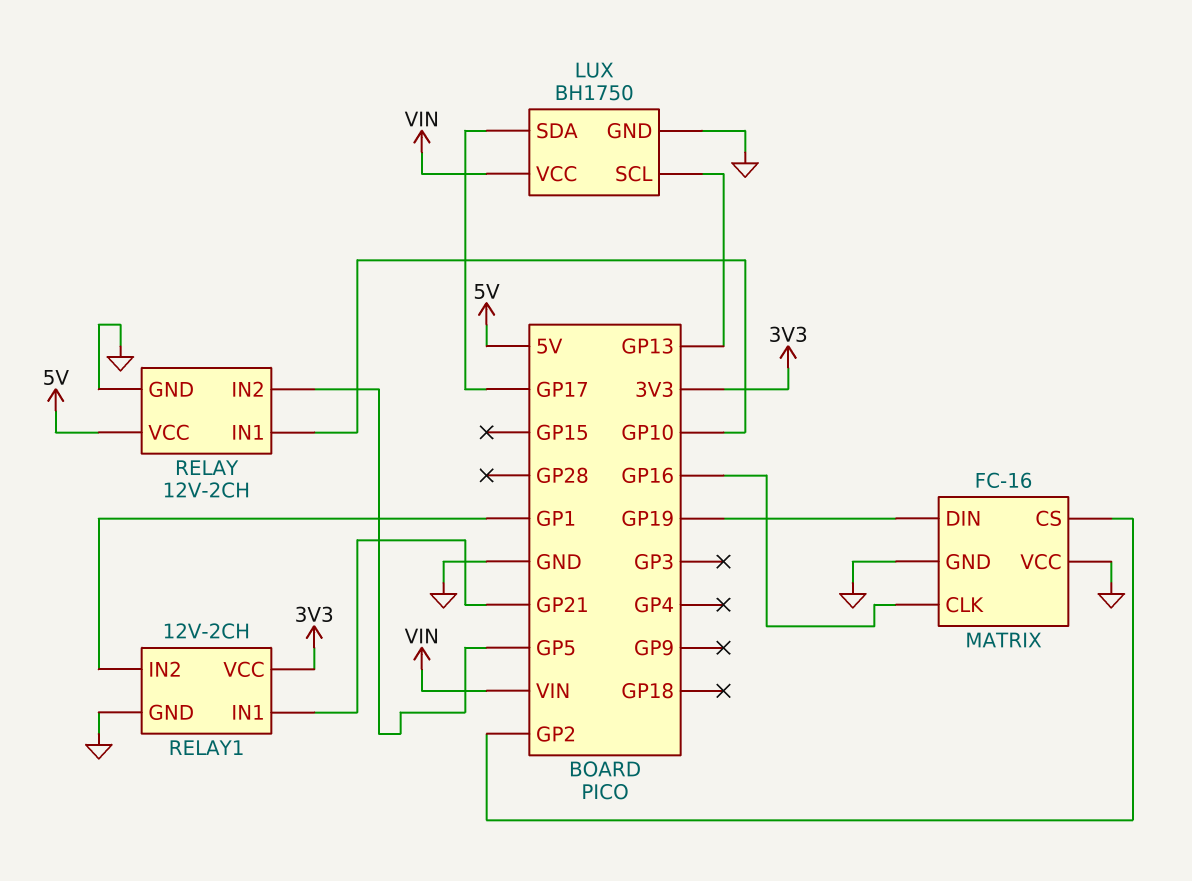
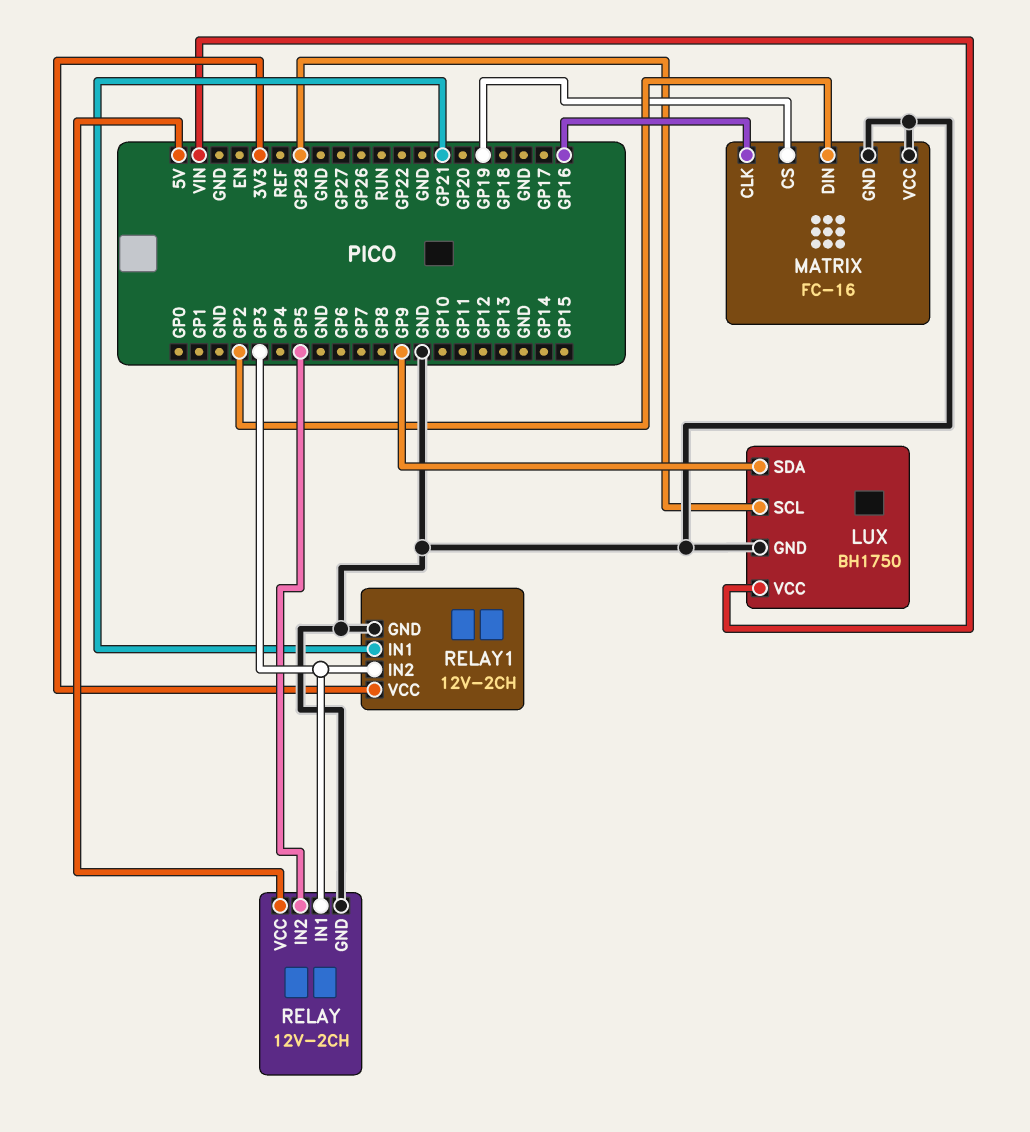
LUX pin SCL: GP13 -> GP28
LUX pin SDA: GP17 -> GP9
MATRIX pin CS: GP2 -> GP19
MATRIX pin DIN: GP19 -> GP2
RELAY pin IN1: GP10 -> GP3
RELAY1 pin IN2: GP1 -> GP3

